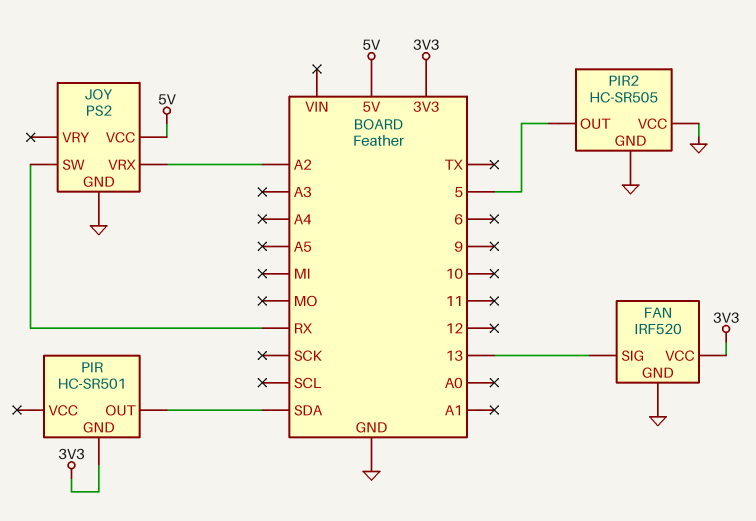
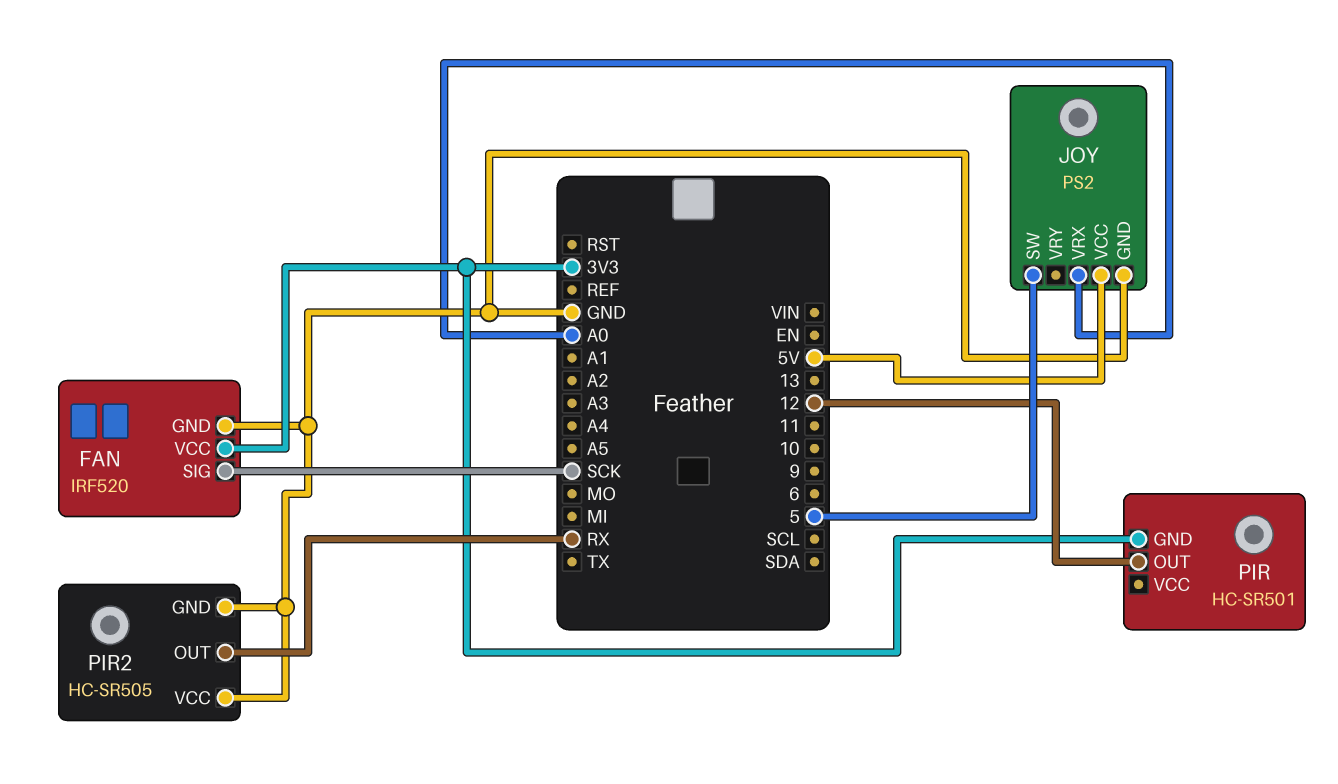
FAN pin SIG: 13 -> SCK
JOY pin SW: RX -> 5
JOY pin VRX: A2 -> A0
PIR pin OUT: SDA -> 12
PIR2 pin OUT: 5 -> RX

